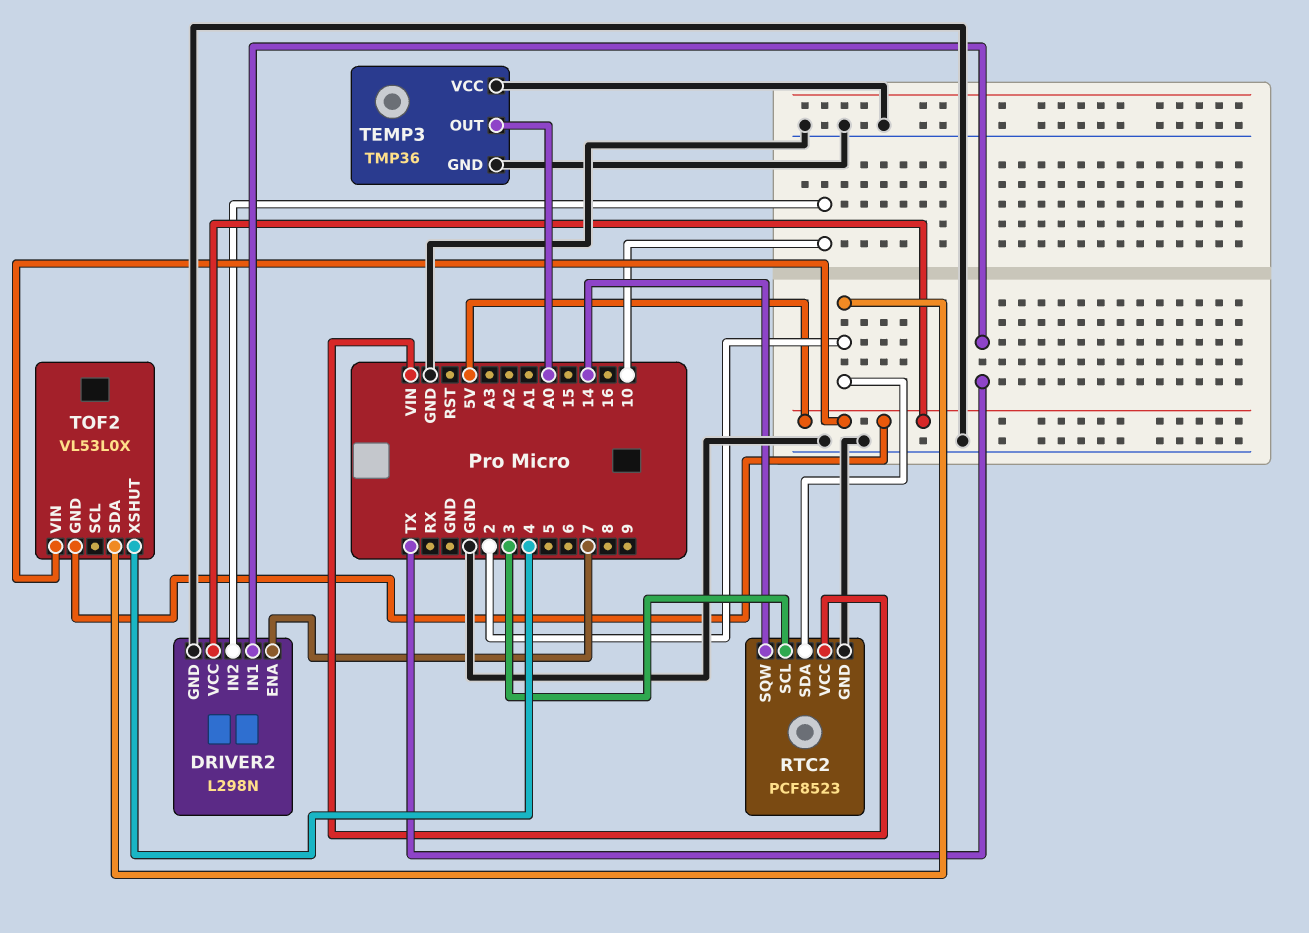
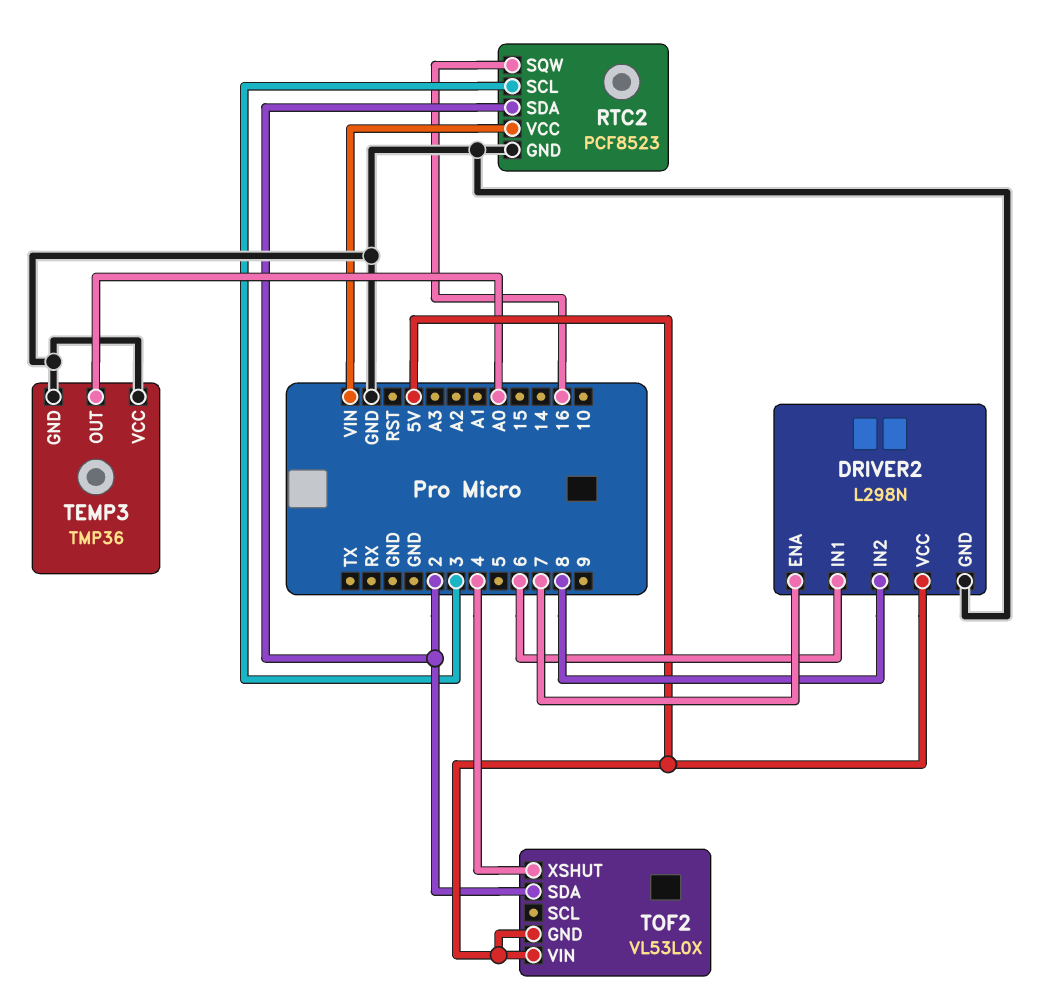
DRIVER2 pin IN1: TX -> 6
DRIVER2 pin IN2: 10 -> 8
RTC2 pin SQW: 14 -> 16

